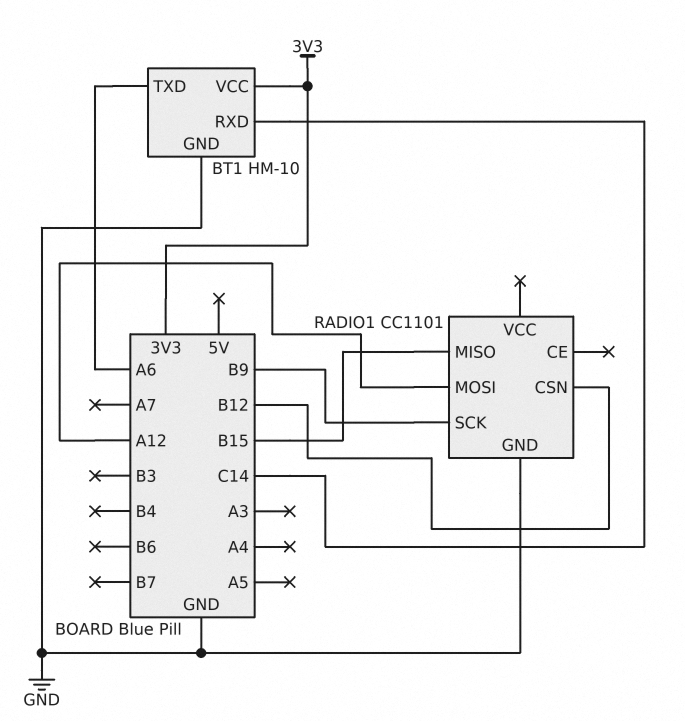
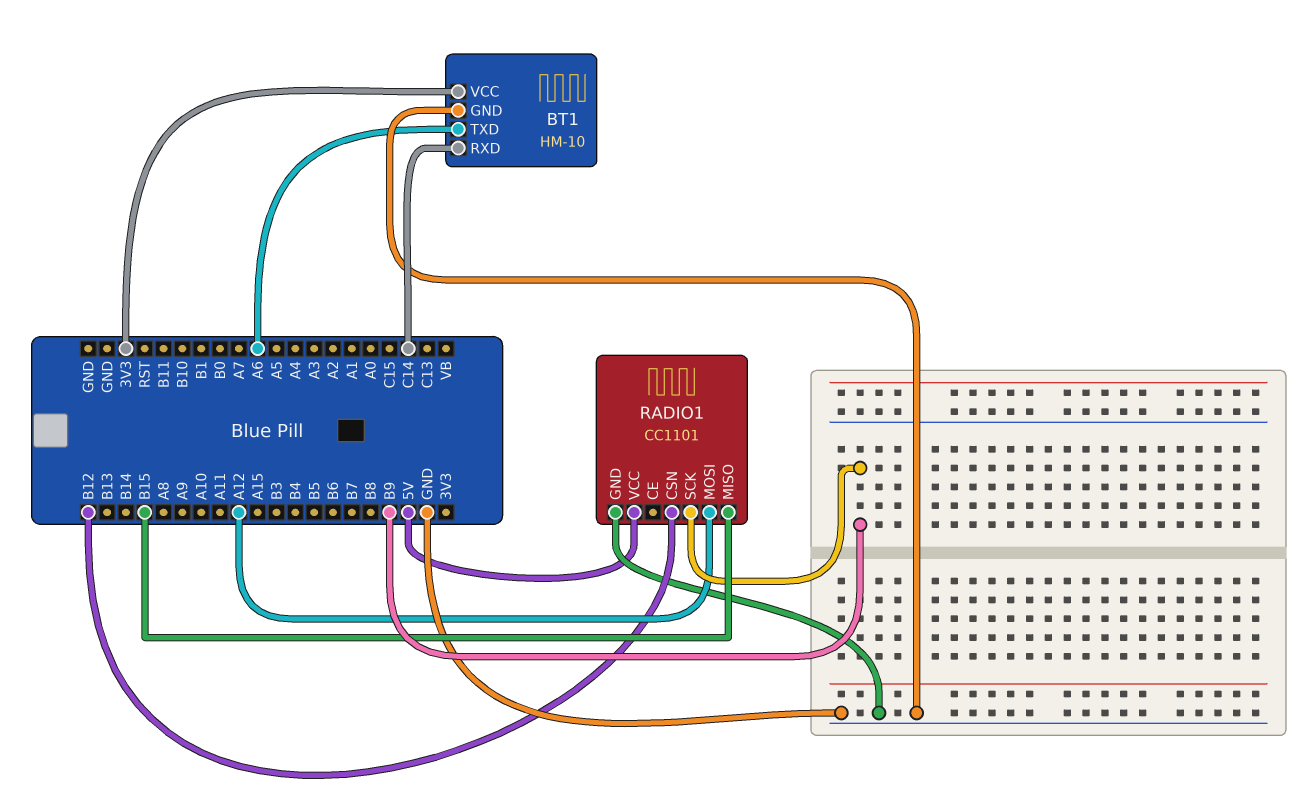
RADIO1 pin VCC: none -> 5V

